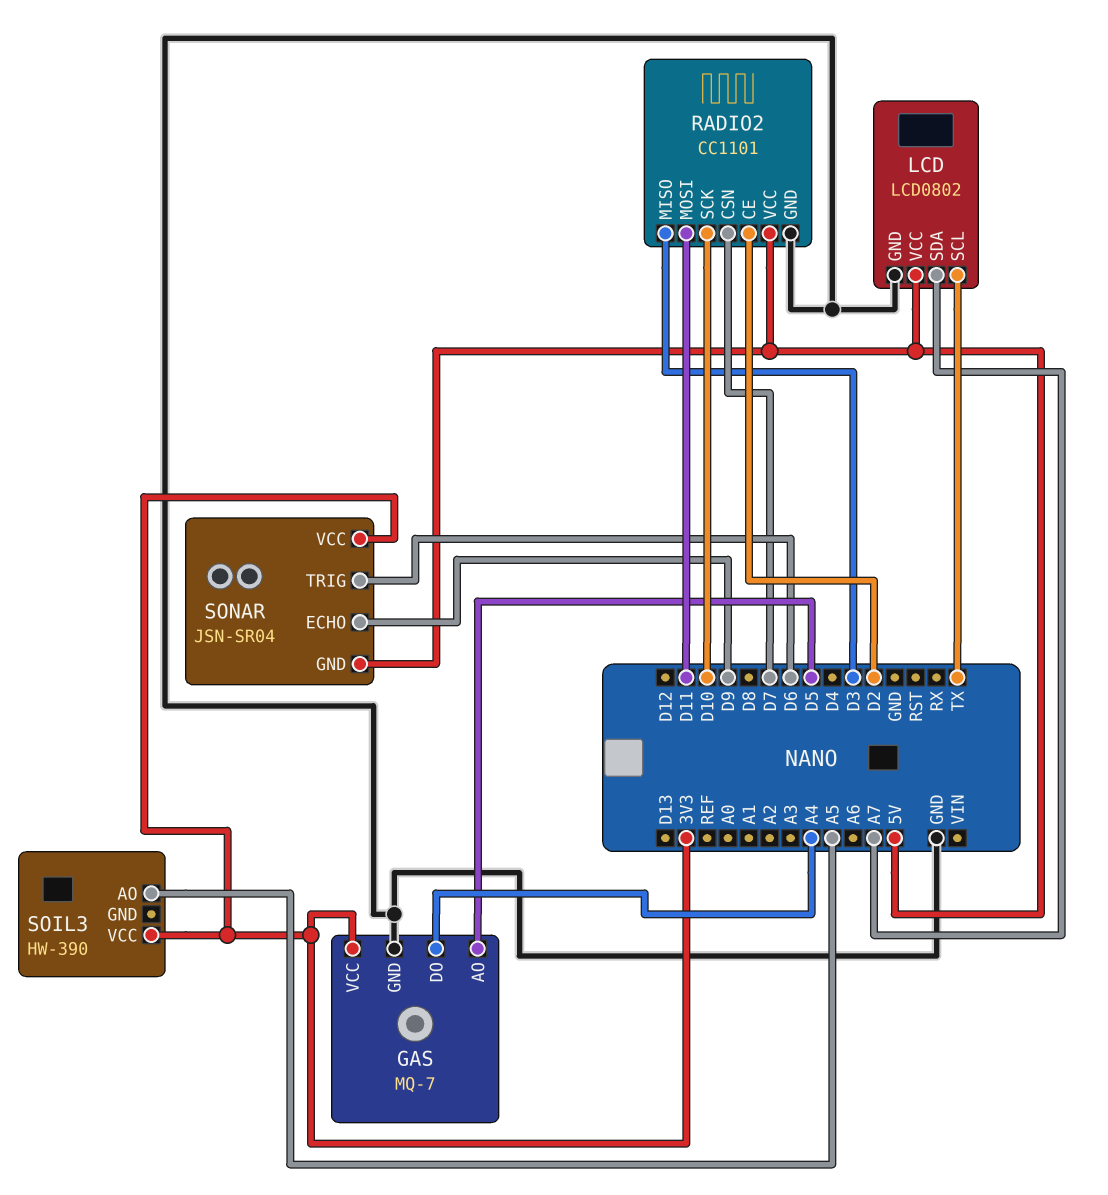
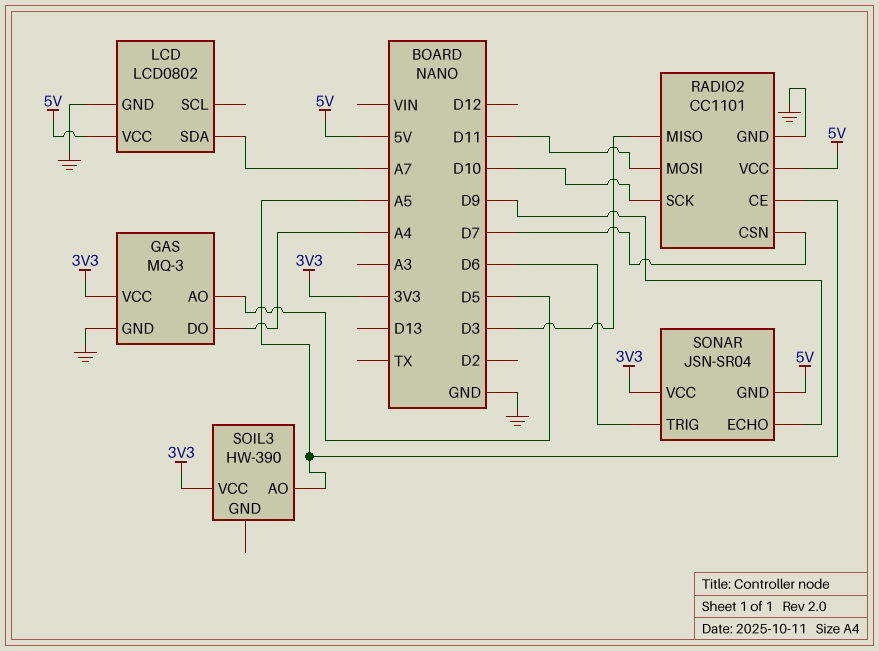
GAS: MQ-7 -> MQ-3
LCD pin SCL: TX -> none
RADIO2 pin CE: D2 -> A5

